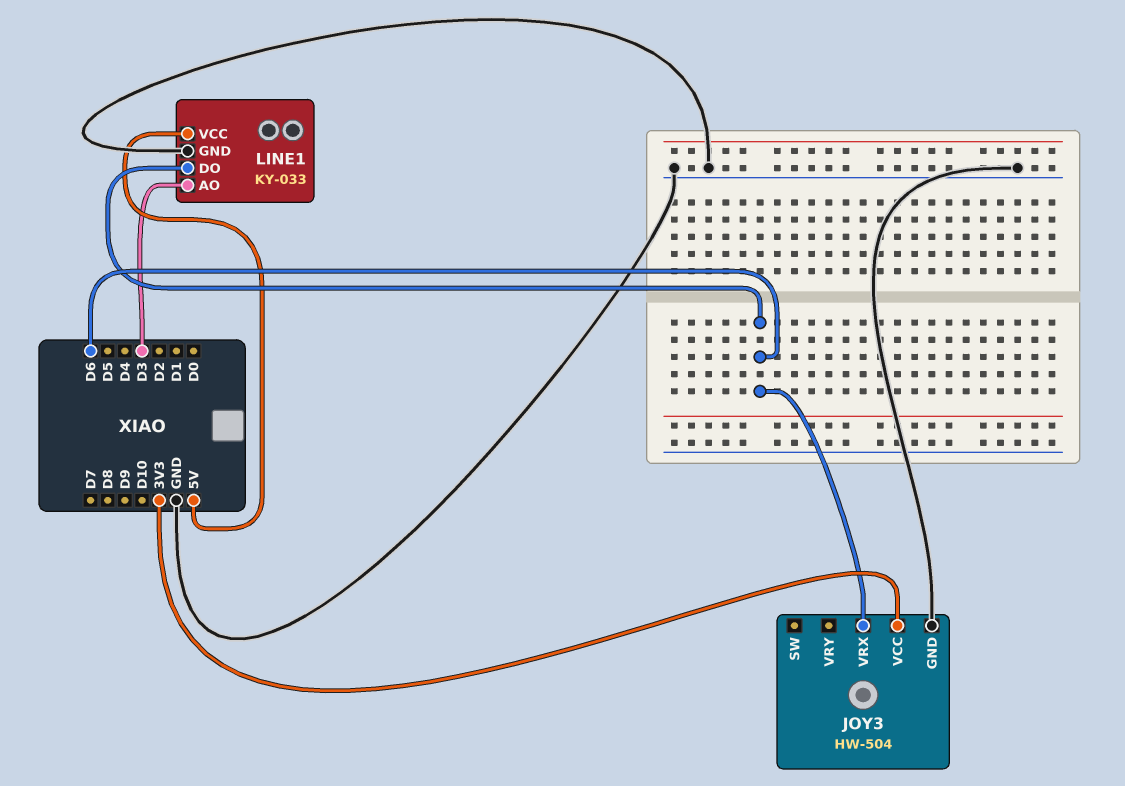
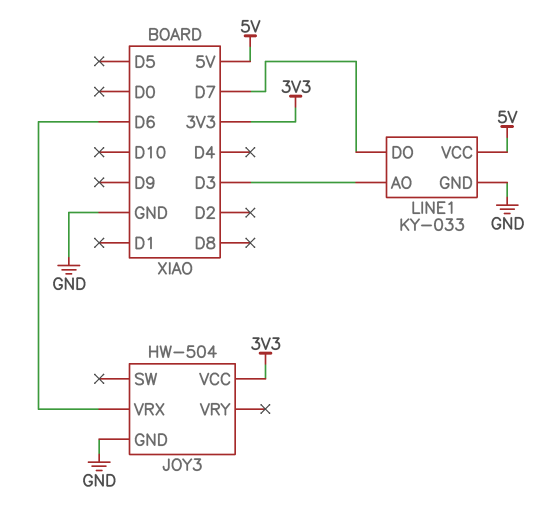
LINE1 pin DO: D6 -> D7

